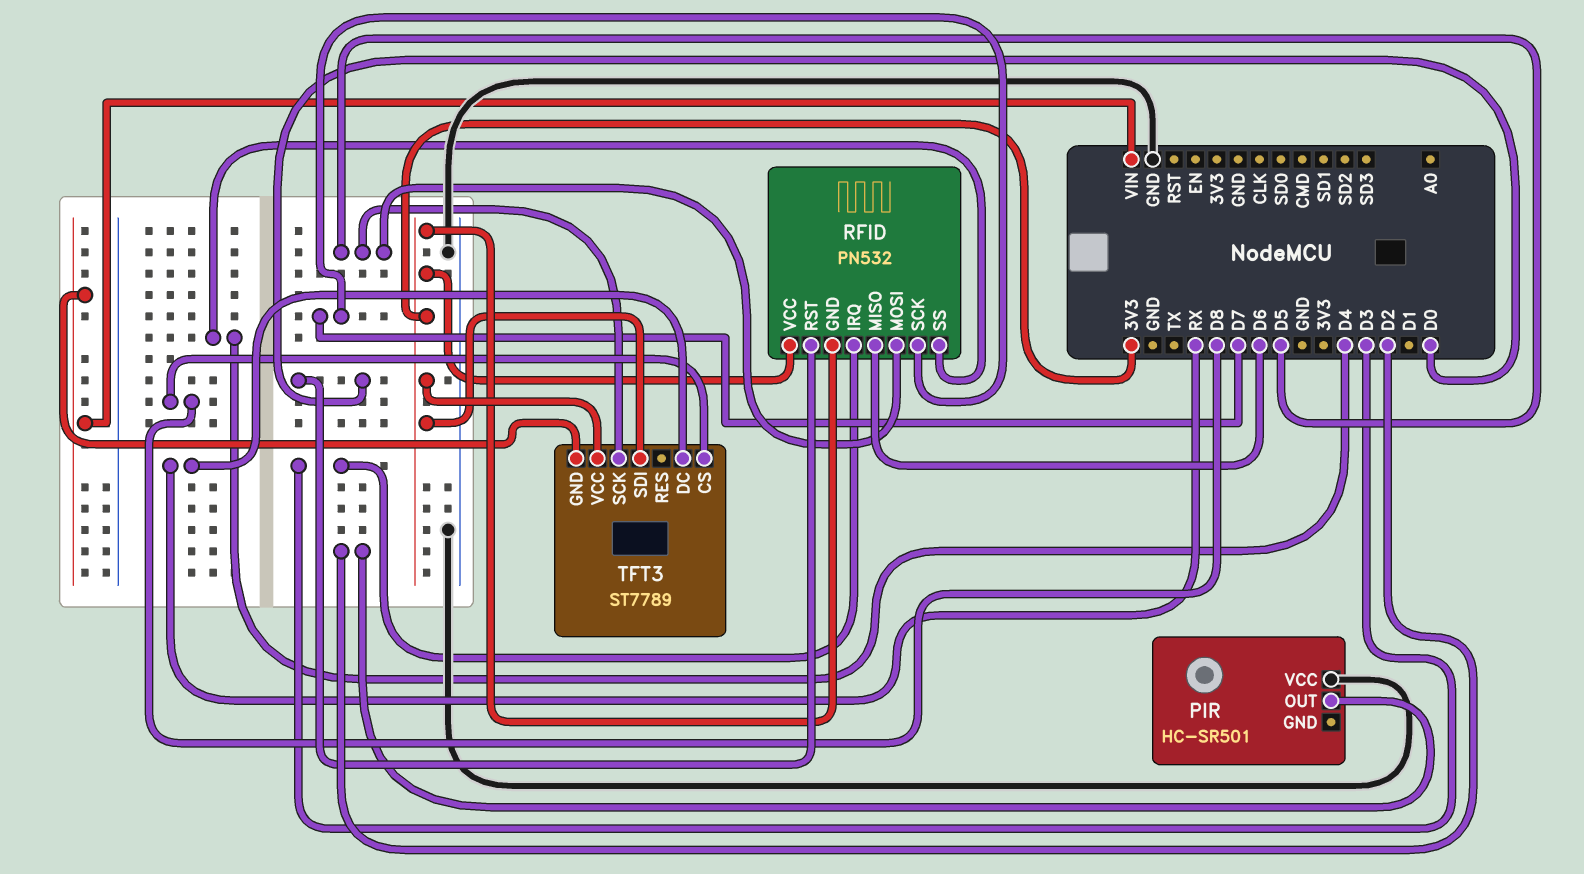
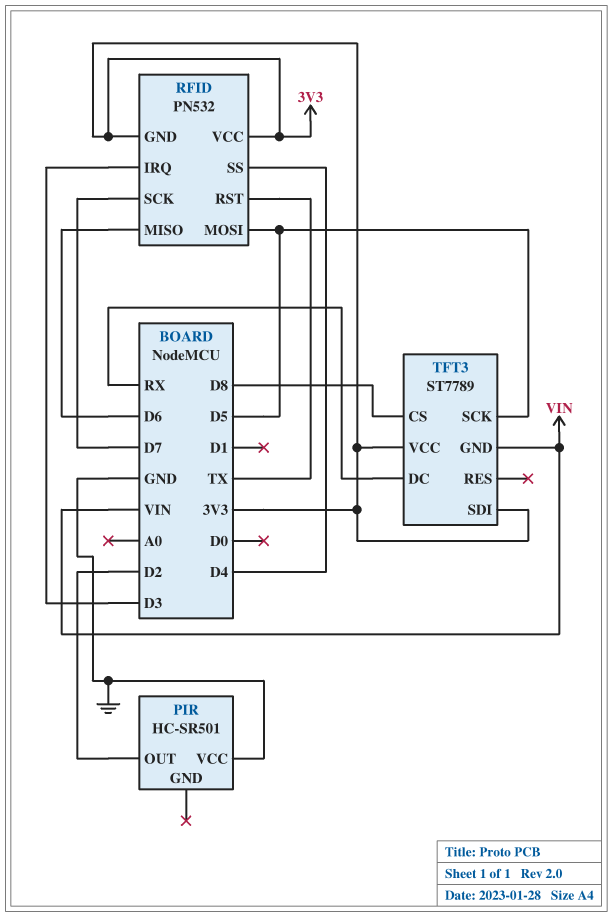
RFID pin RST: D0 -> TX

